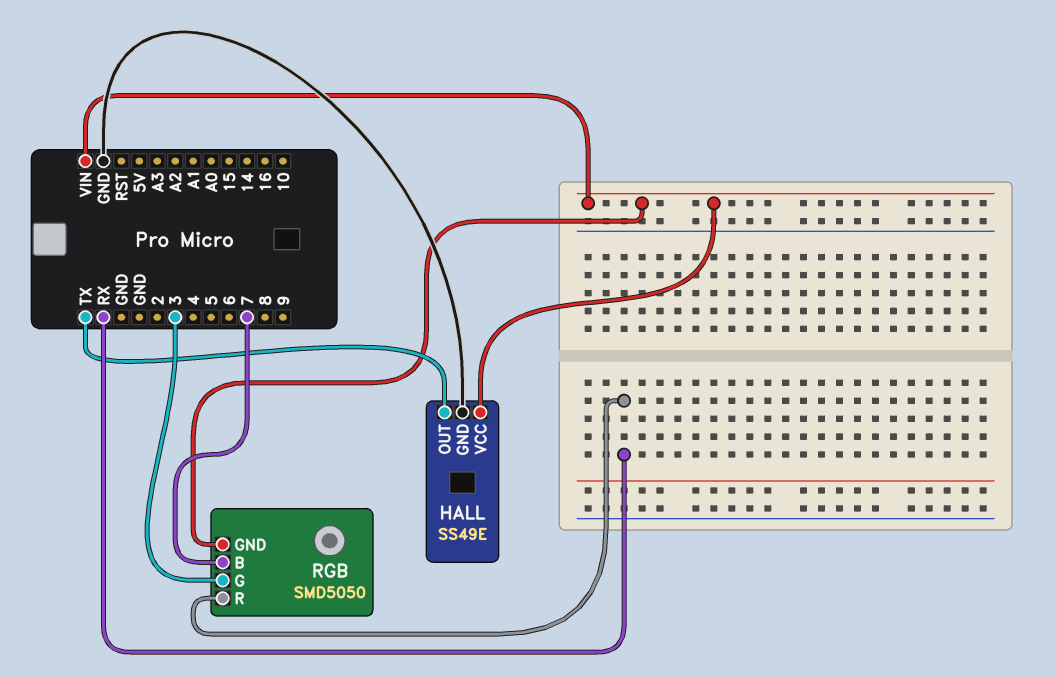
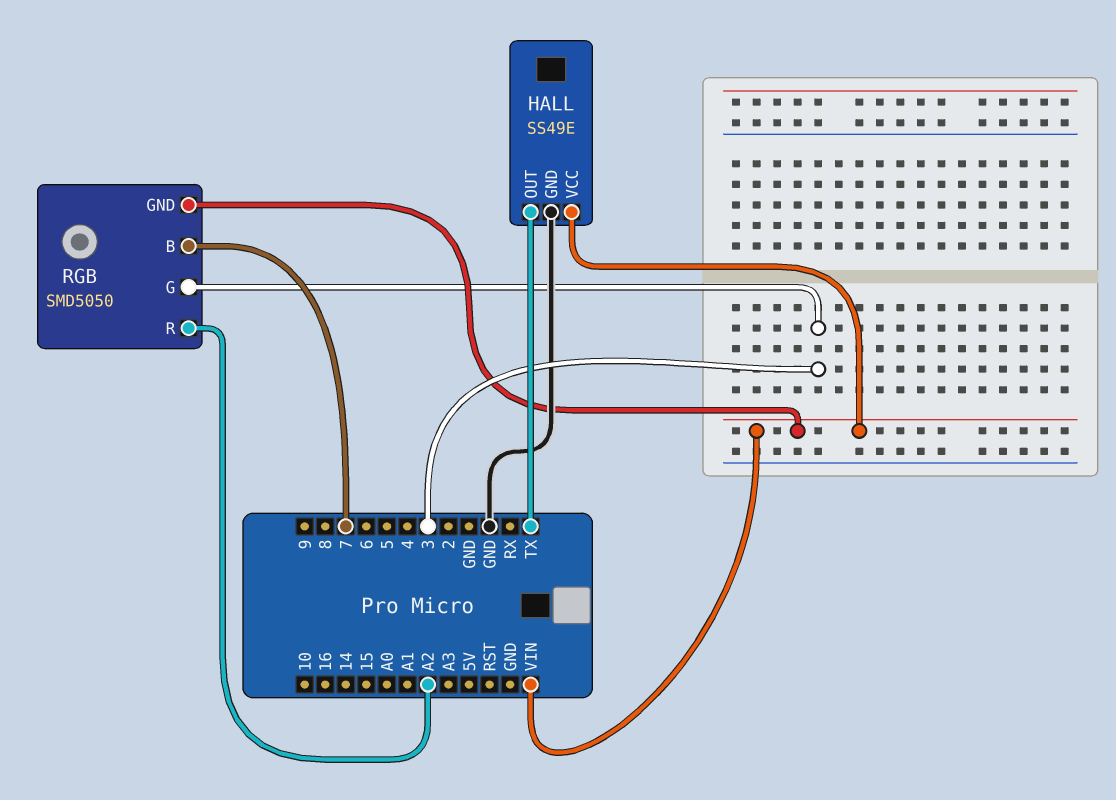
RGB pin R: RX -> A2

